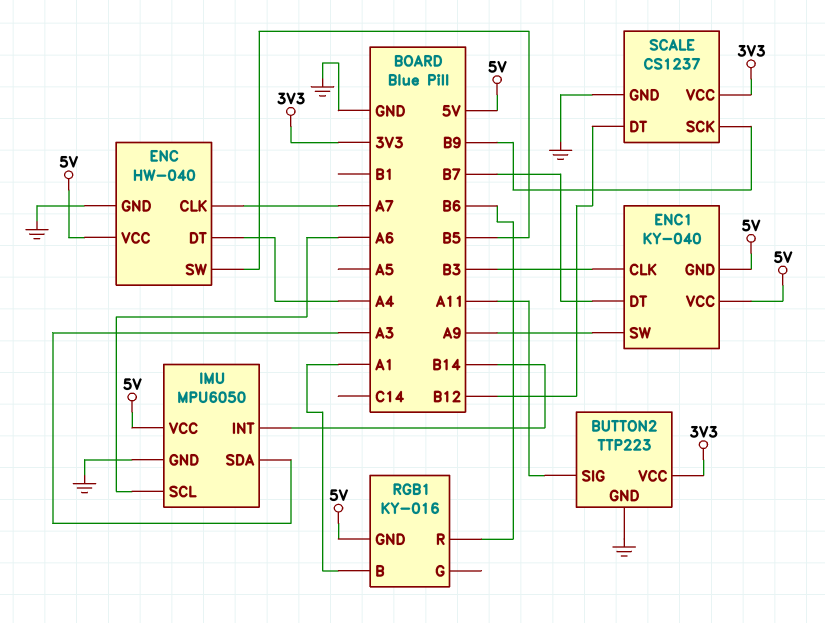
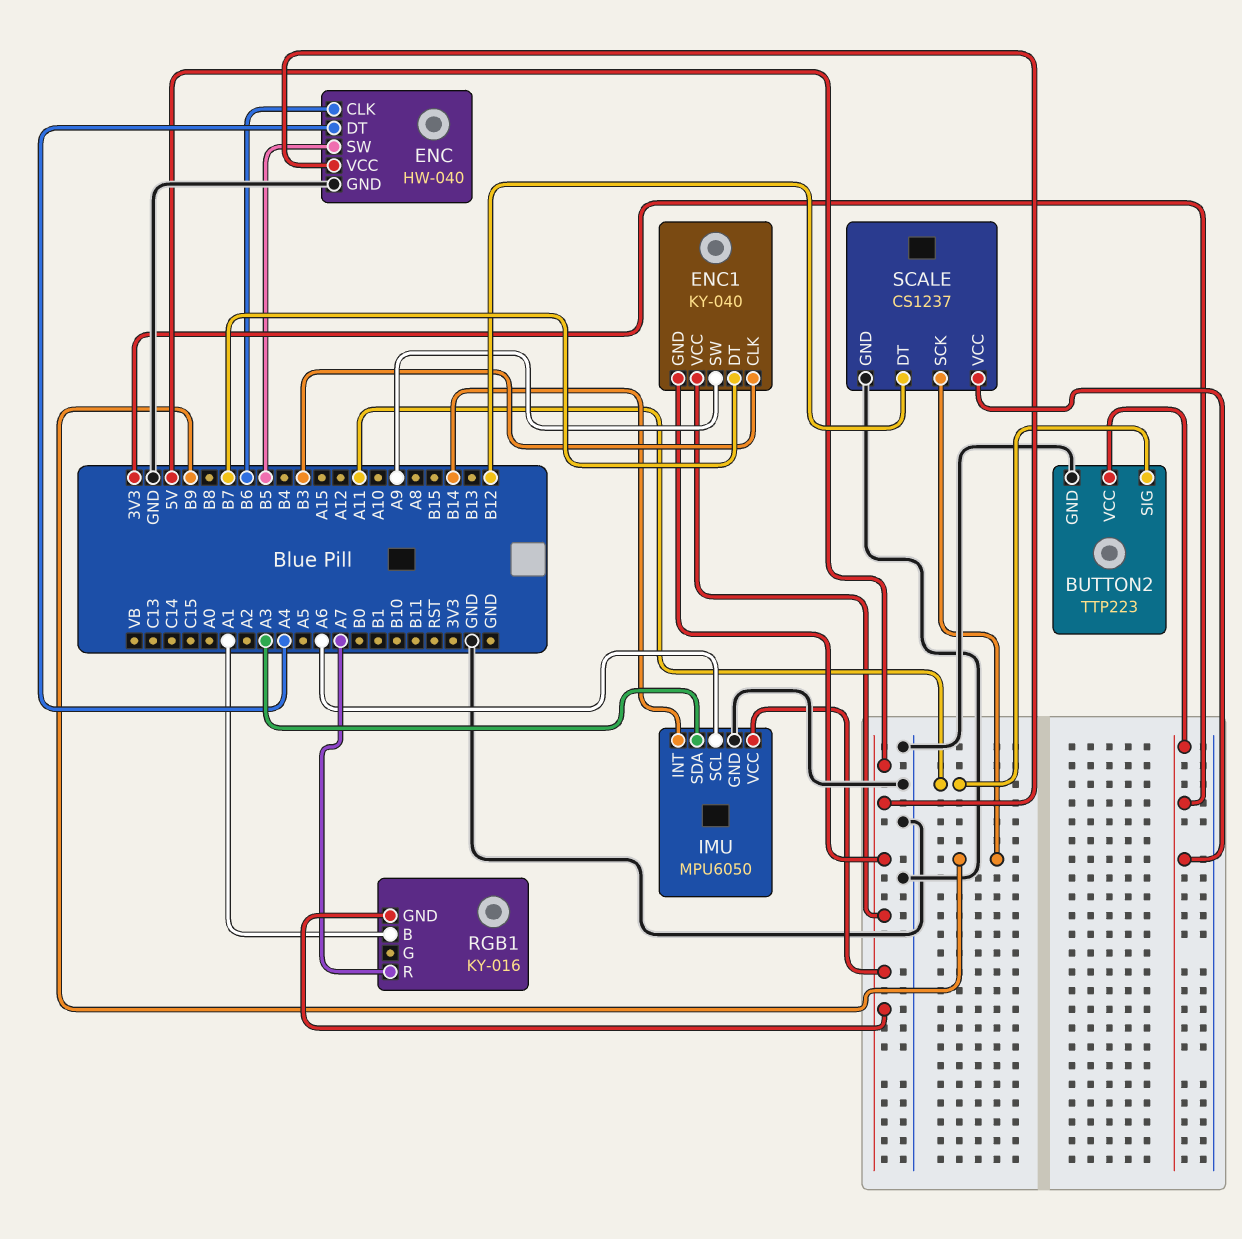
ENC pin CLK: A7 -> B6
RGB1 pin R: B6 -> A7

